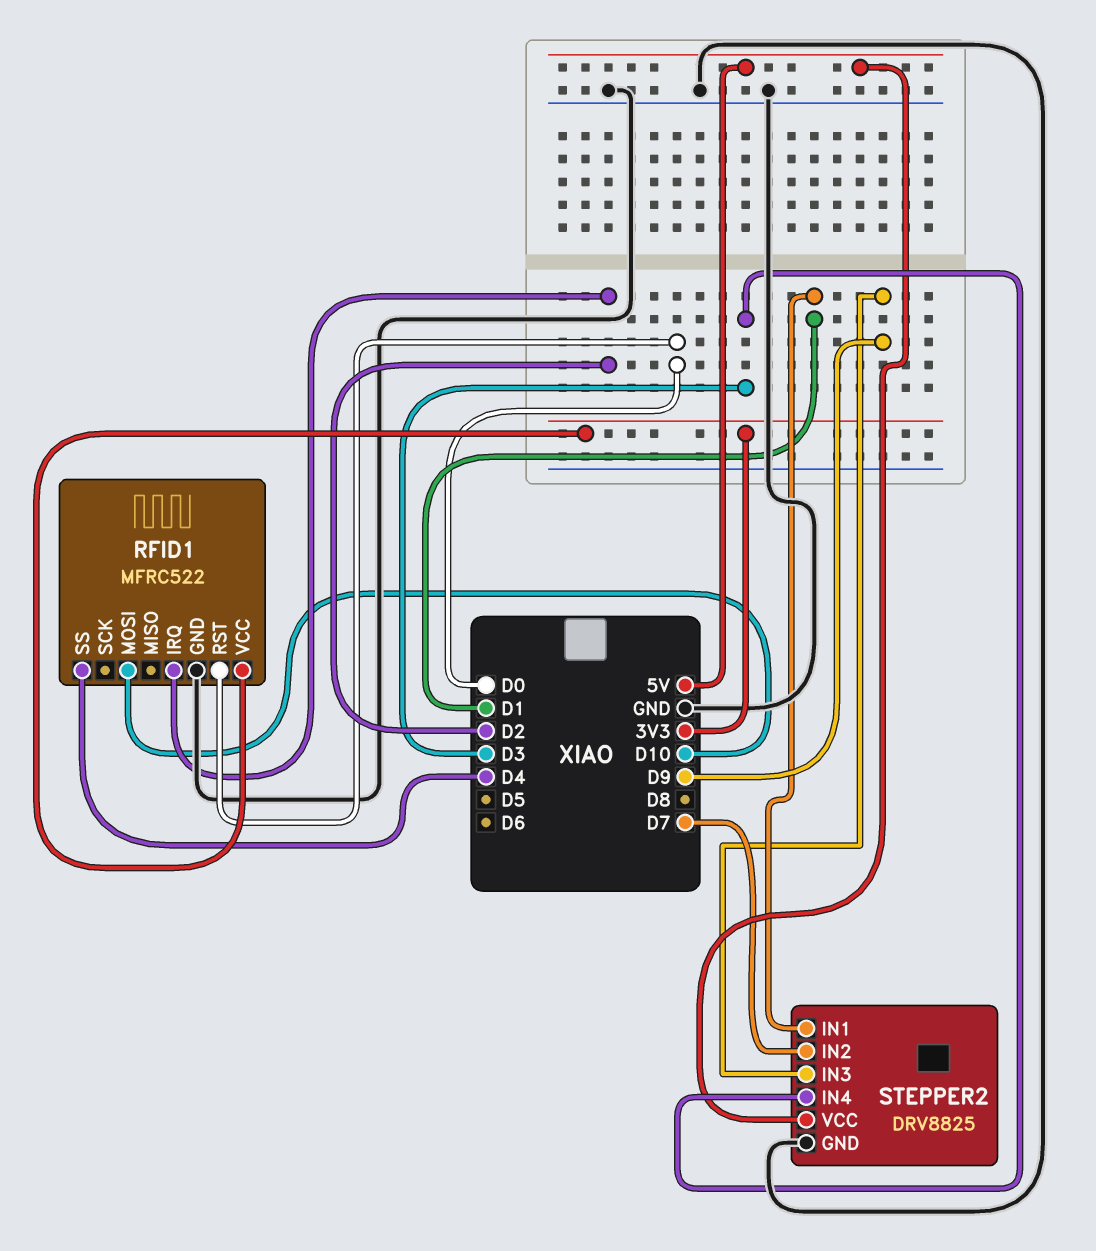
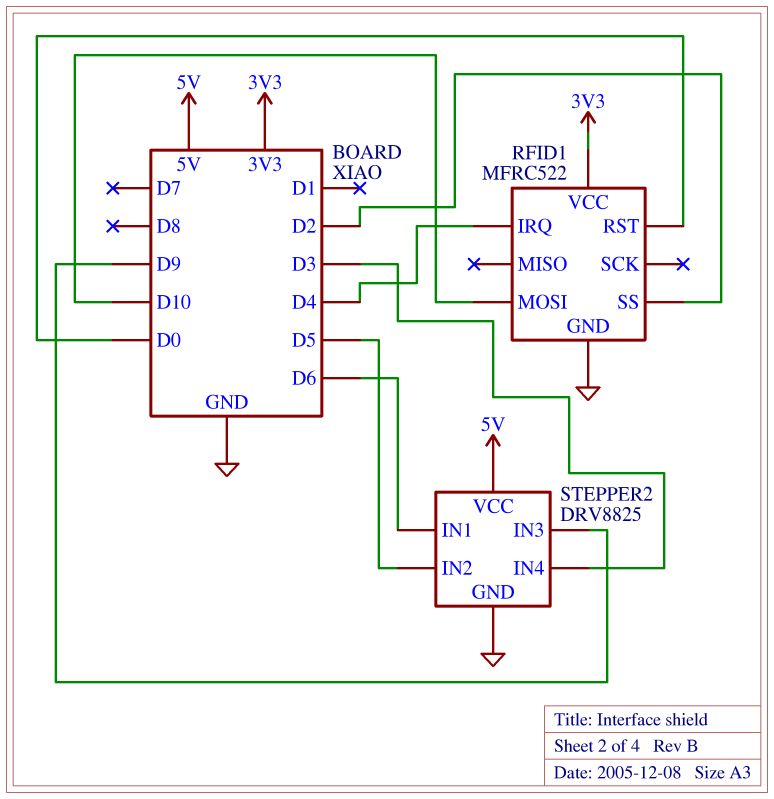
RFID1 pin IRQ: D2 -> D4
RFID1 pin SS: D4 -> D2
STEPPER2 pin IN1: D1 -> D6
STEPPER2 pin IN2: D7 -> D5

